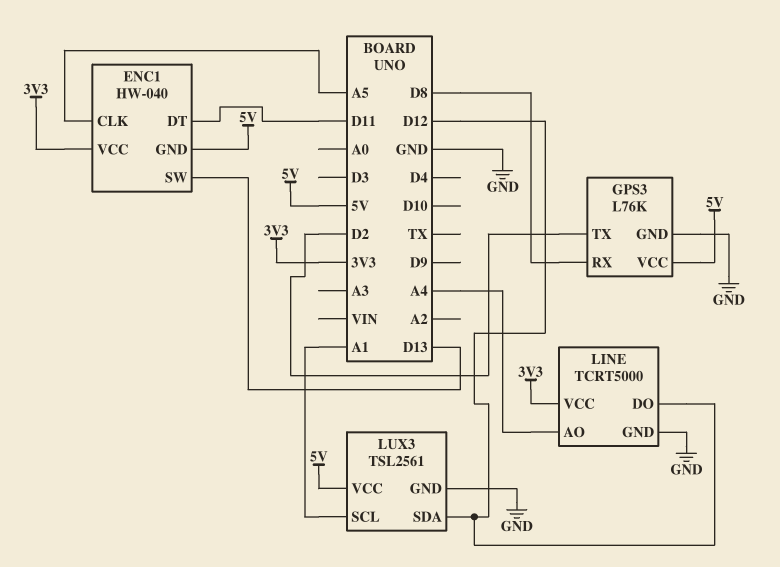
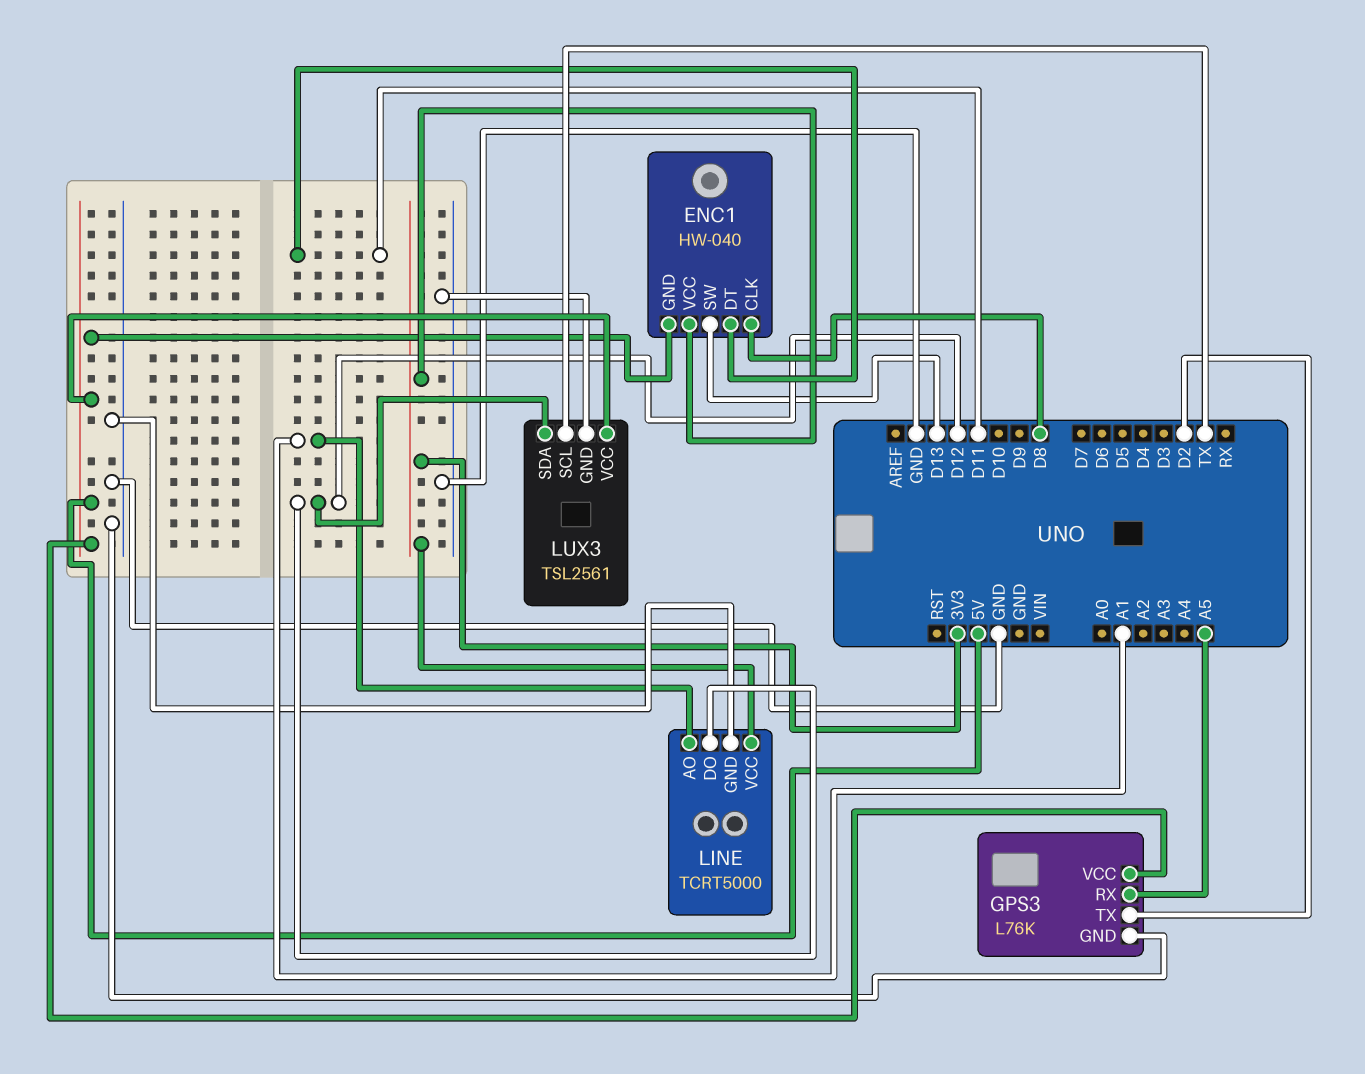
ENC1 pin CLK: A5 -> D8
GPS3 pin RX: D8 -> A5
LINE pin AO: A4 -> A1
LUX3 pin SCL: A1 -> TX

